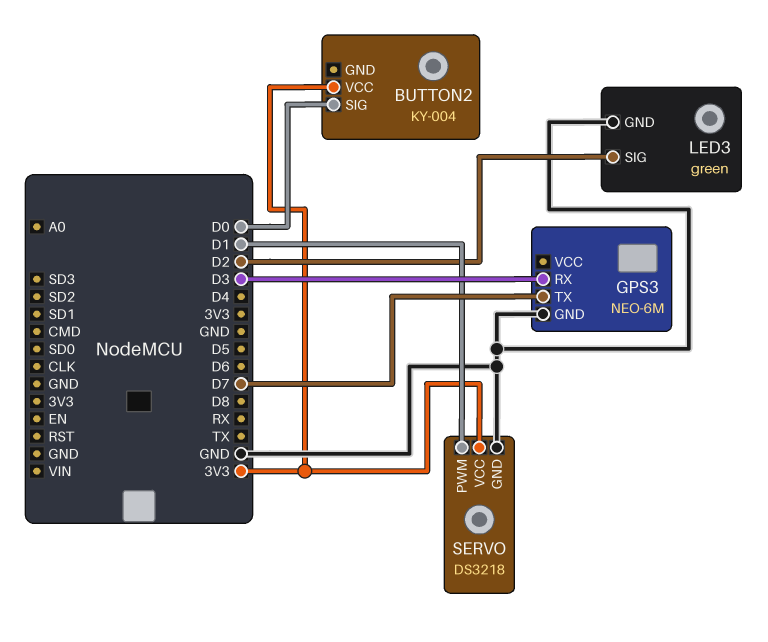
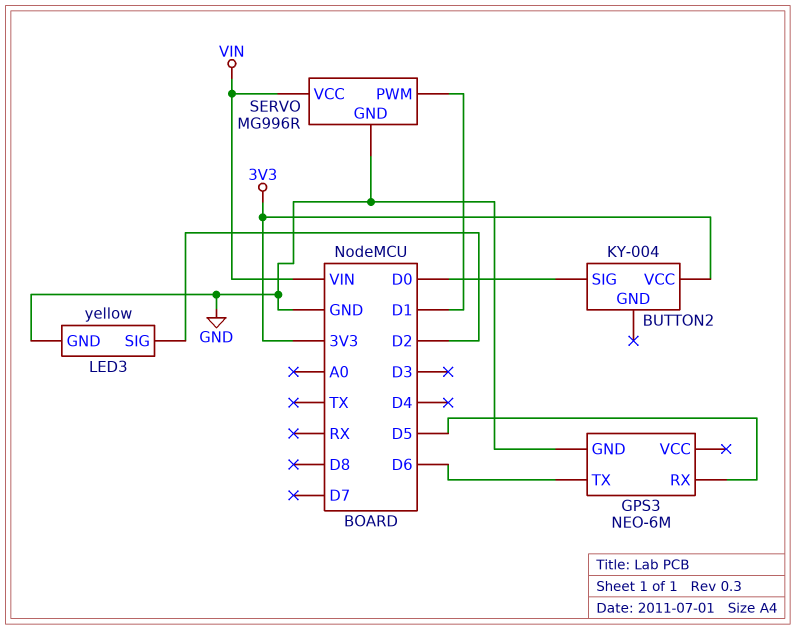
GPS3 pin RX: D3 -> D5
GPS3 pin TX: D7 -> D6
LED3: green -> yellow
SERVO: DS3218 -> MG996R
SERVO pin VCC: 3V3 -> VIN

